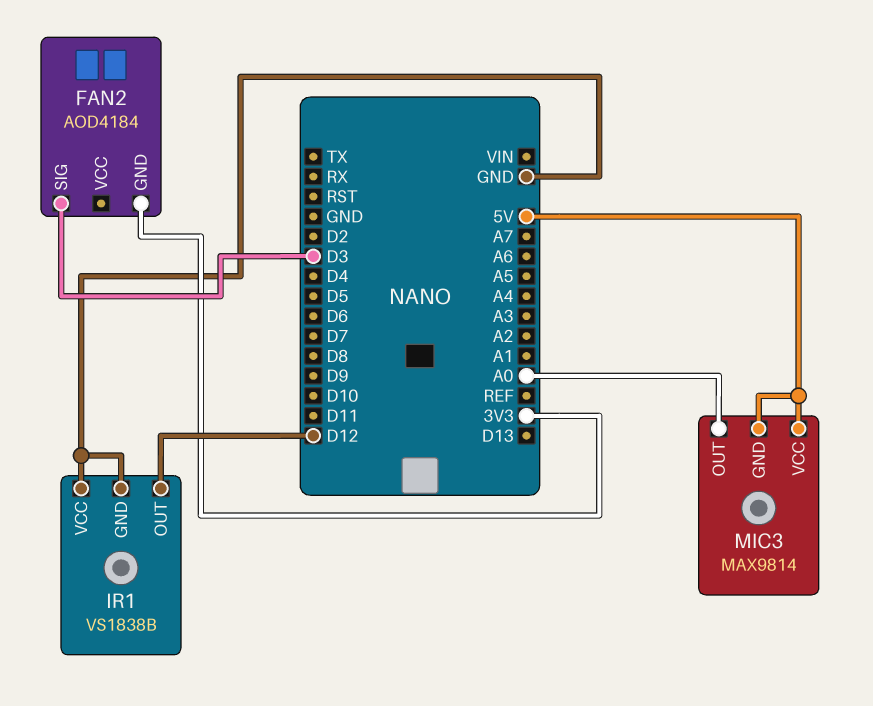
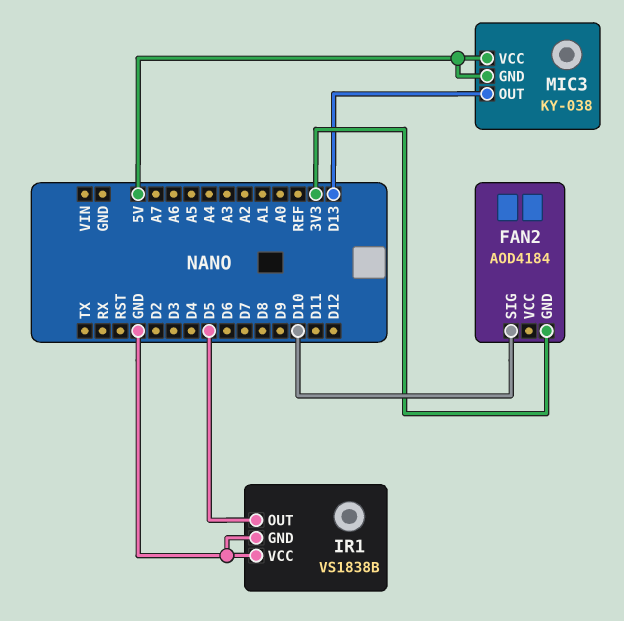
FAN2 pin SIG: D3 -> D10
IR1 pin OUT: D12 -> D5
MIC3: MAX9814 -> KY-038
MIC3 pin OUT: A0 -> D13

